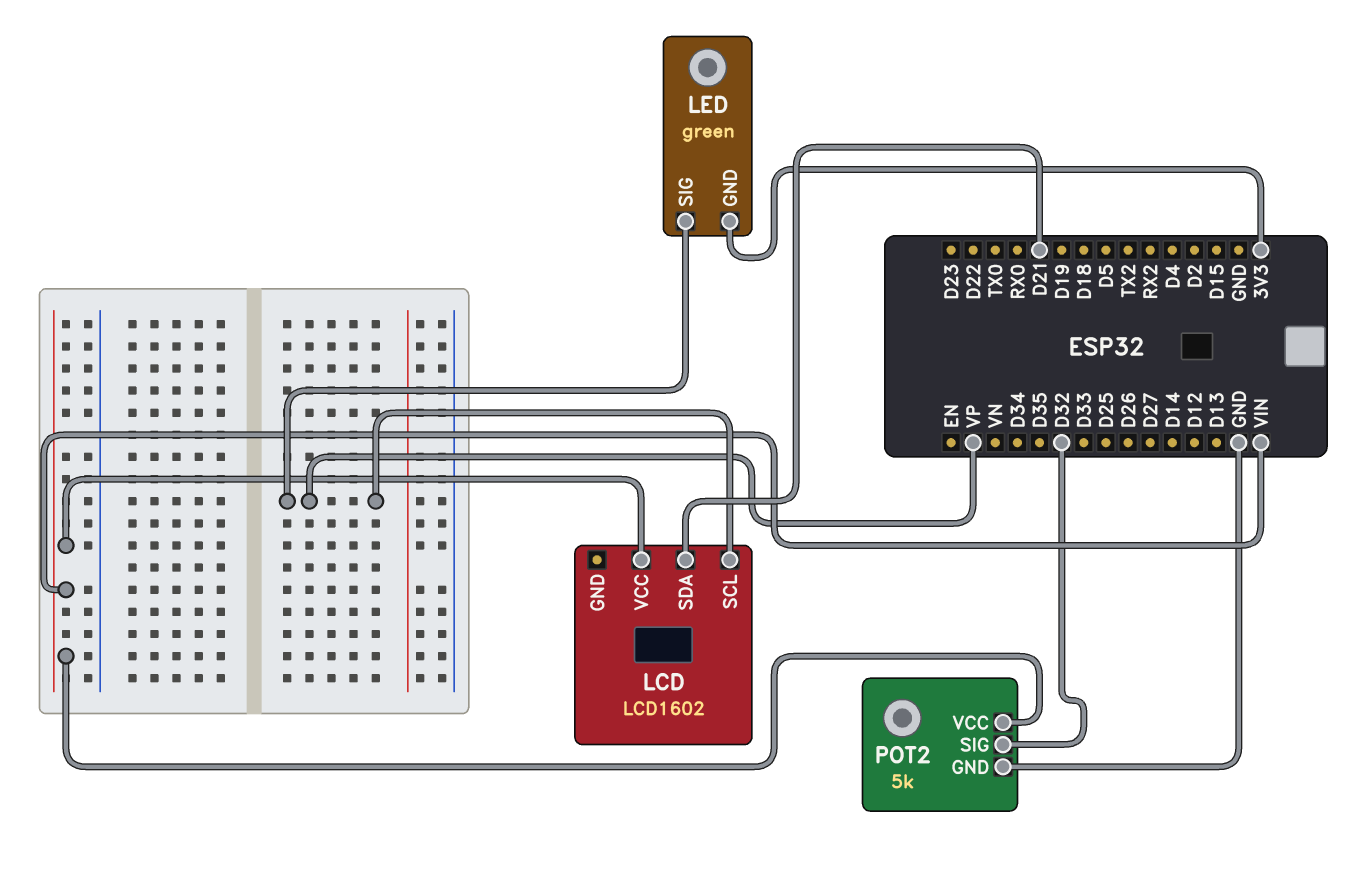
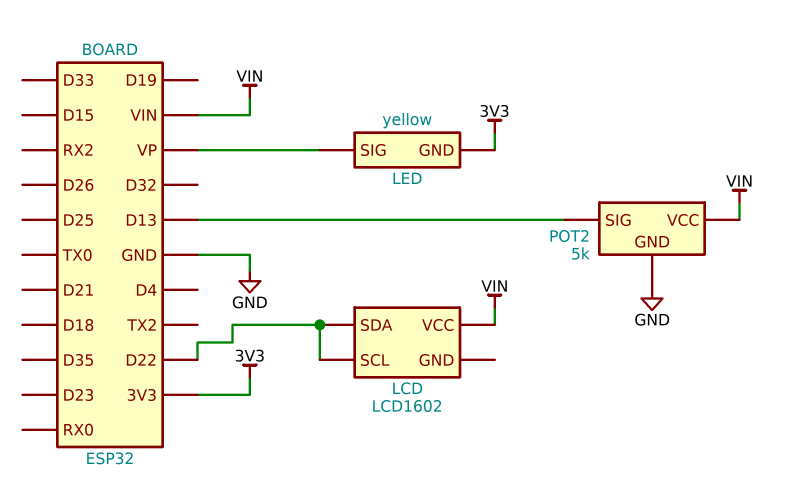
LCD pin SCL: VP -> D22
LCD pin SDA: D21 -> D22
LED: green -> yellow
POT2 pin SIG: D32 -> D13

